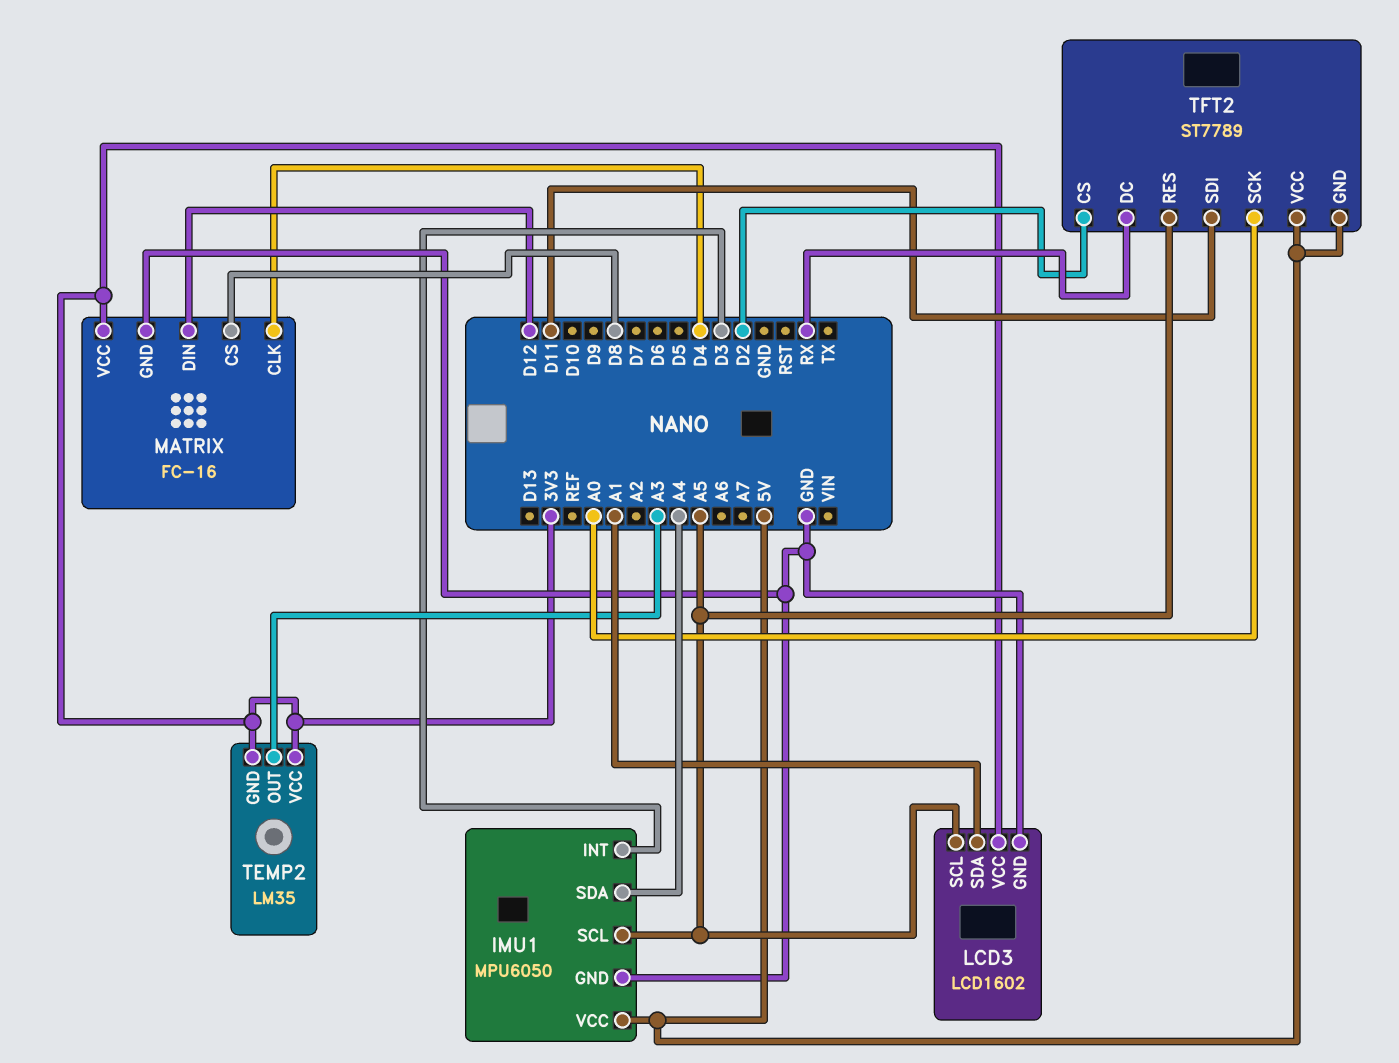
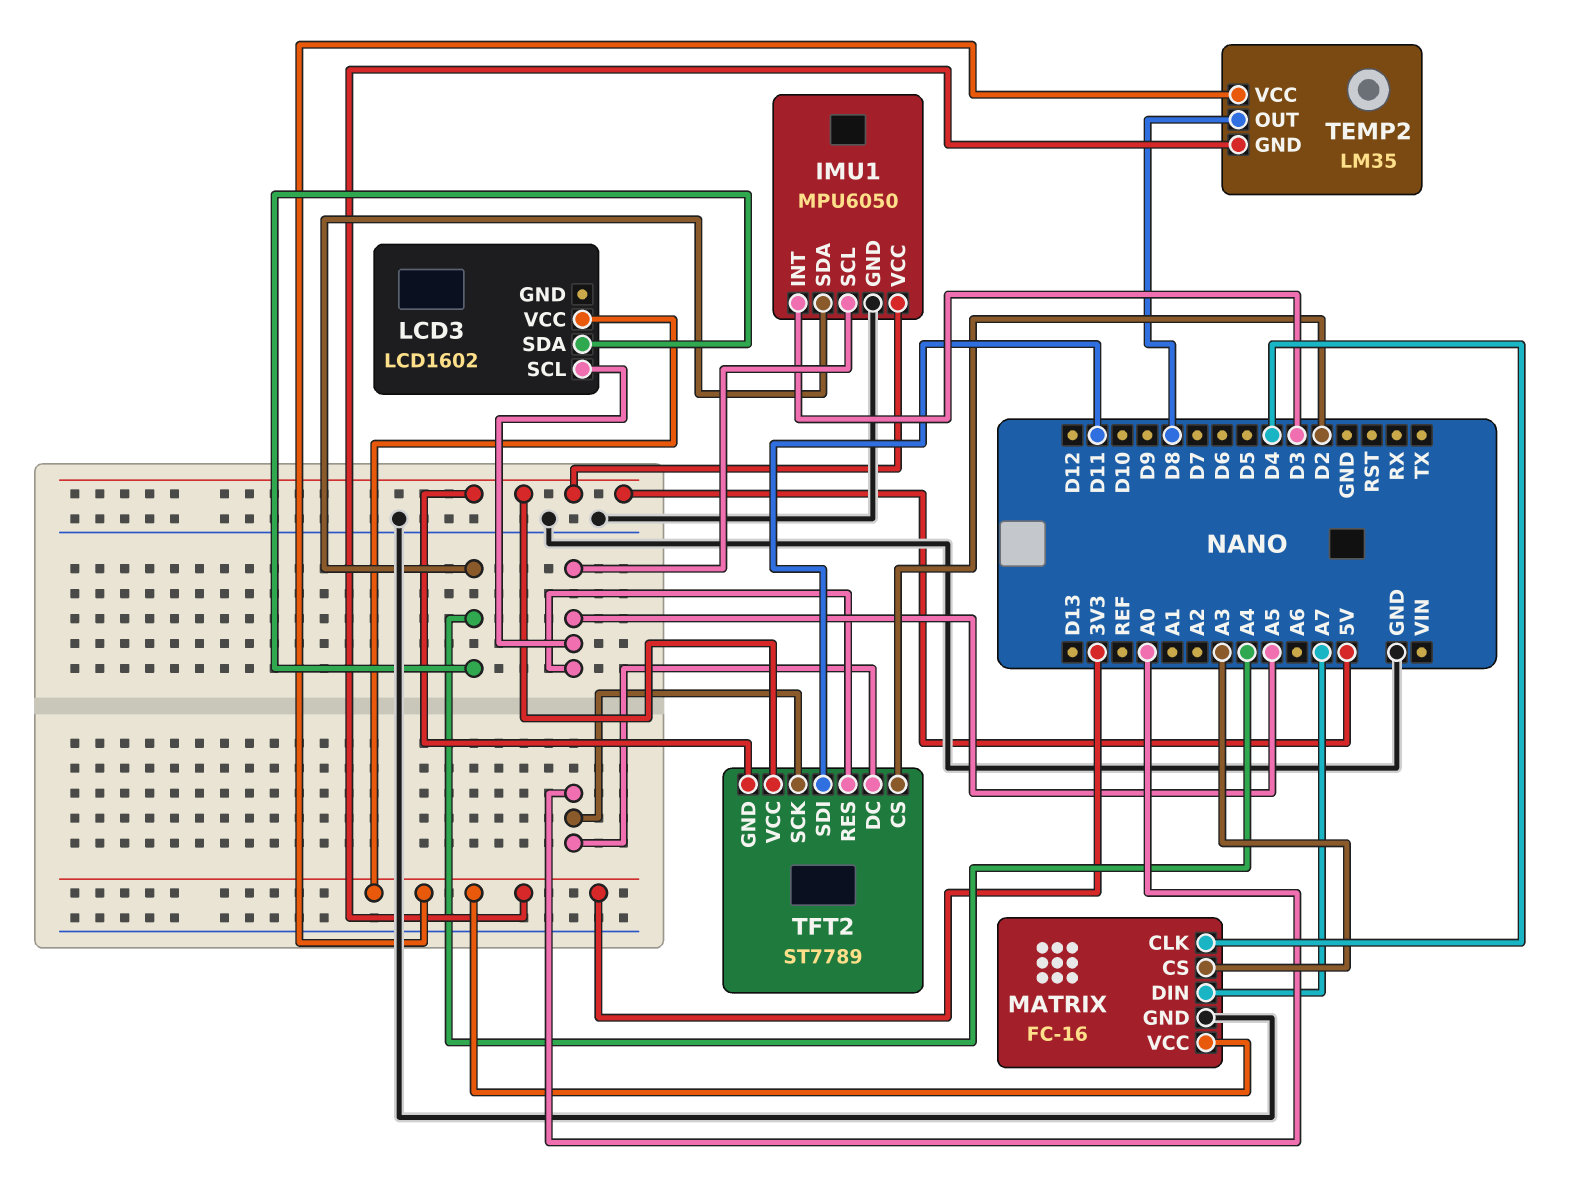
LCD3 pin GND: GND -> none
LCD3 pin SDA: A1 -> A4
MATRIX pin CS: D8 -> A3
MATRIX pin DIN: D12 -> A7
TEMP2 pin OUT: A3 -> D8
TFT2 pin DC: RX -> A0

